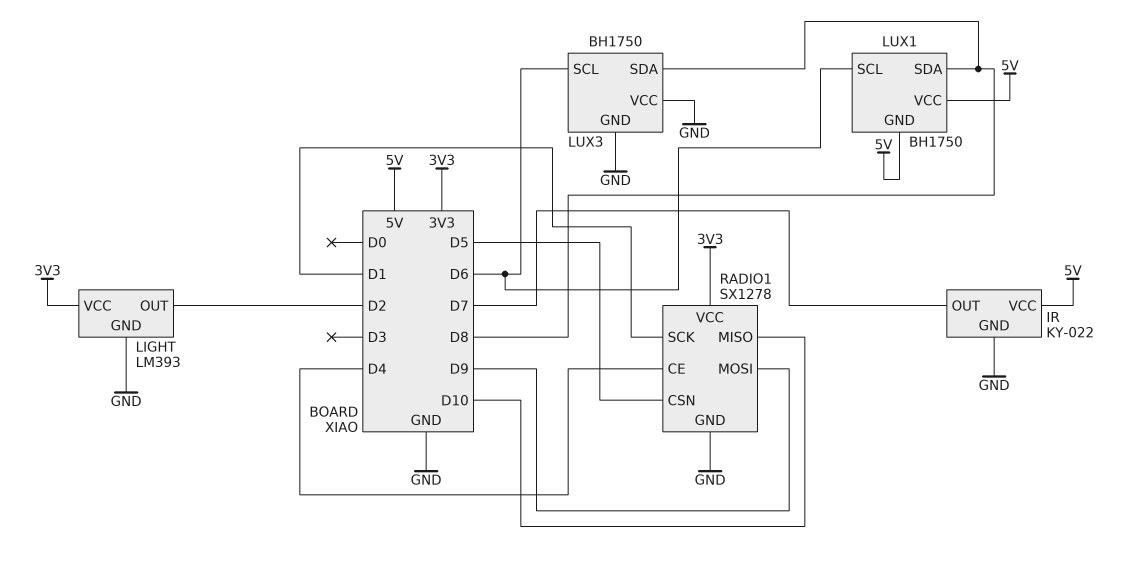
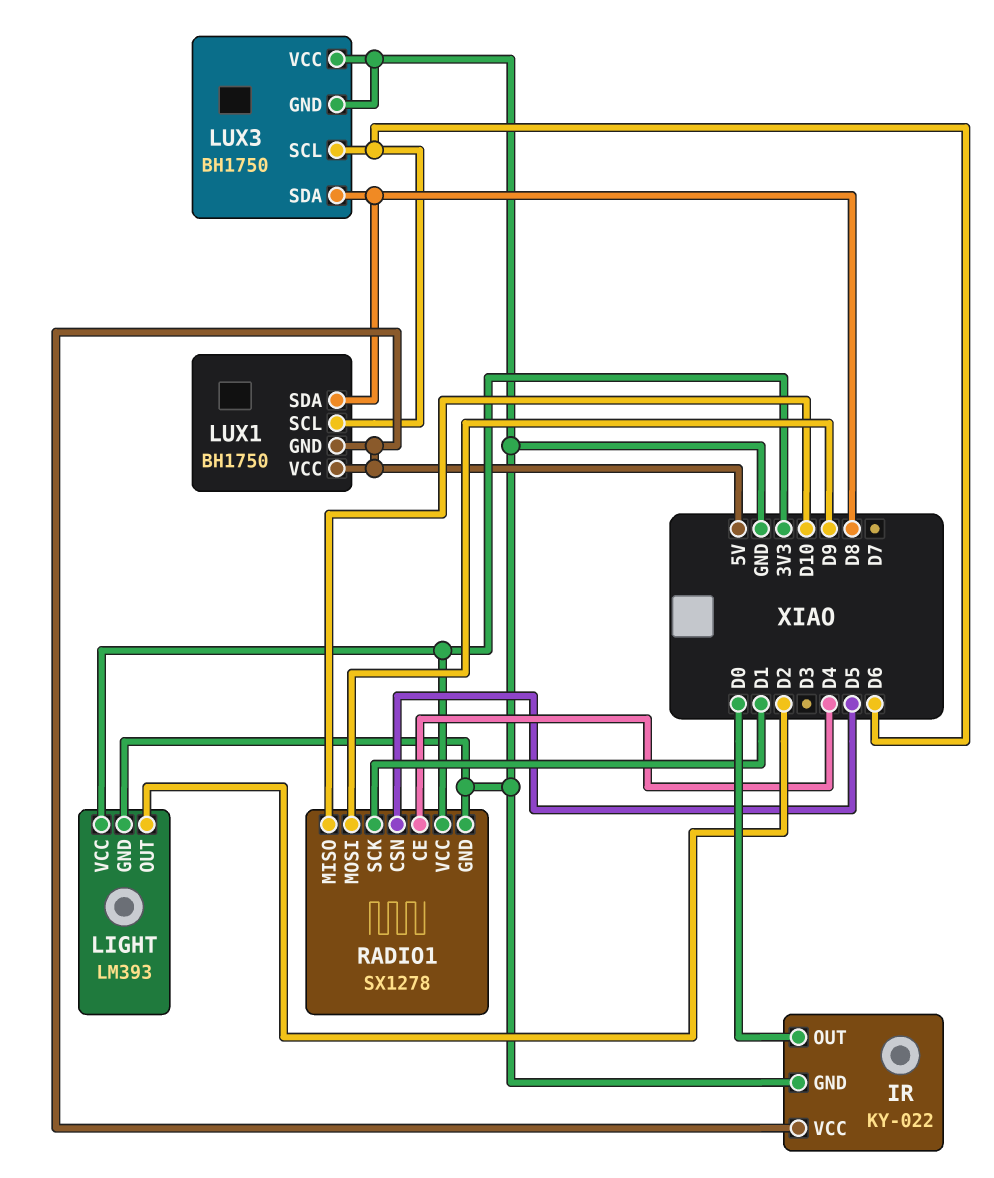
IR pin OUT: D7 -> D0

